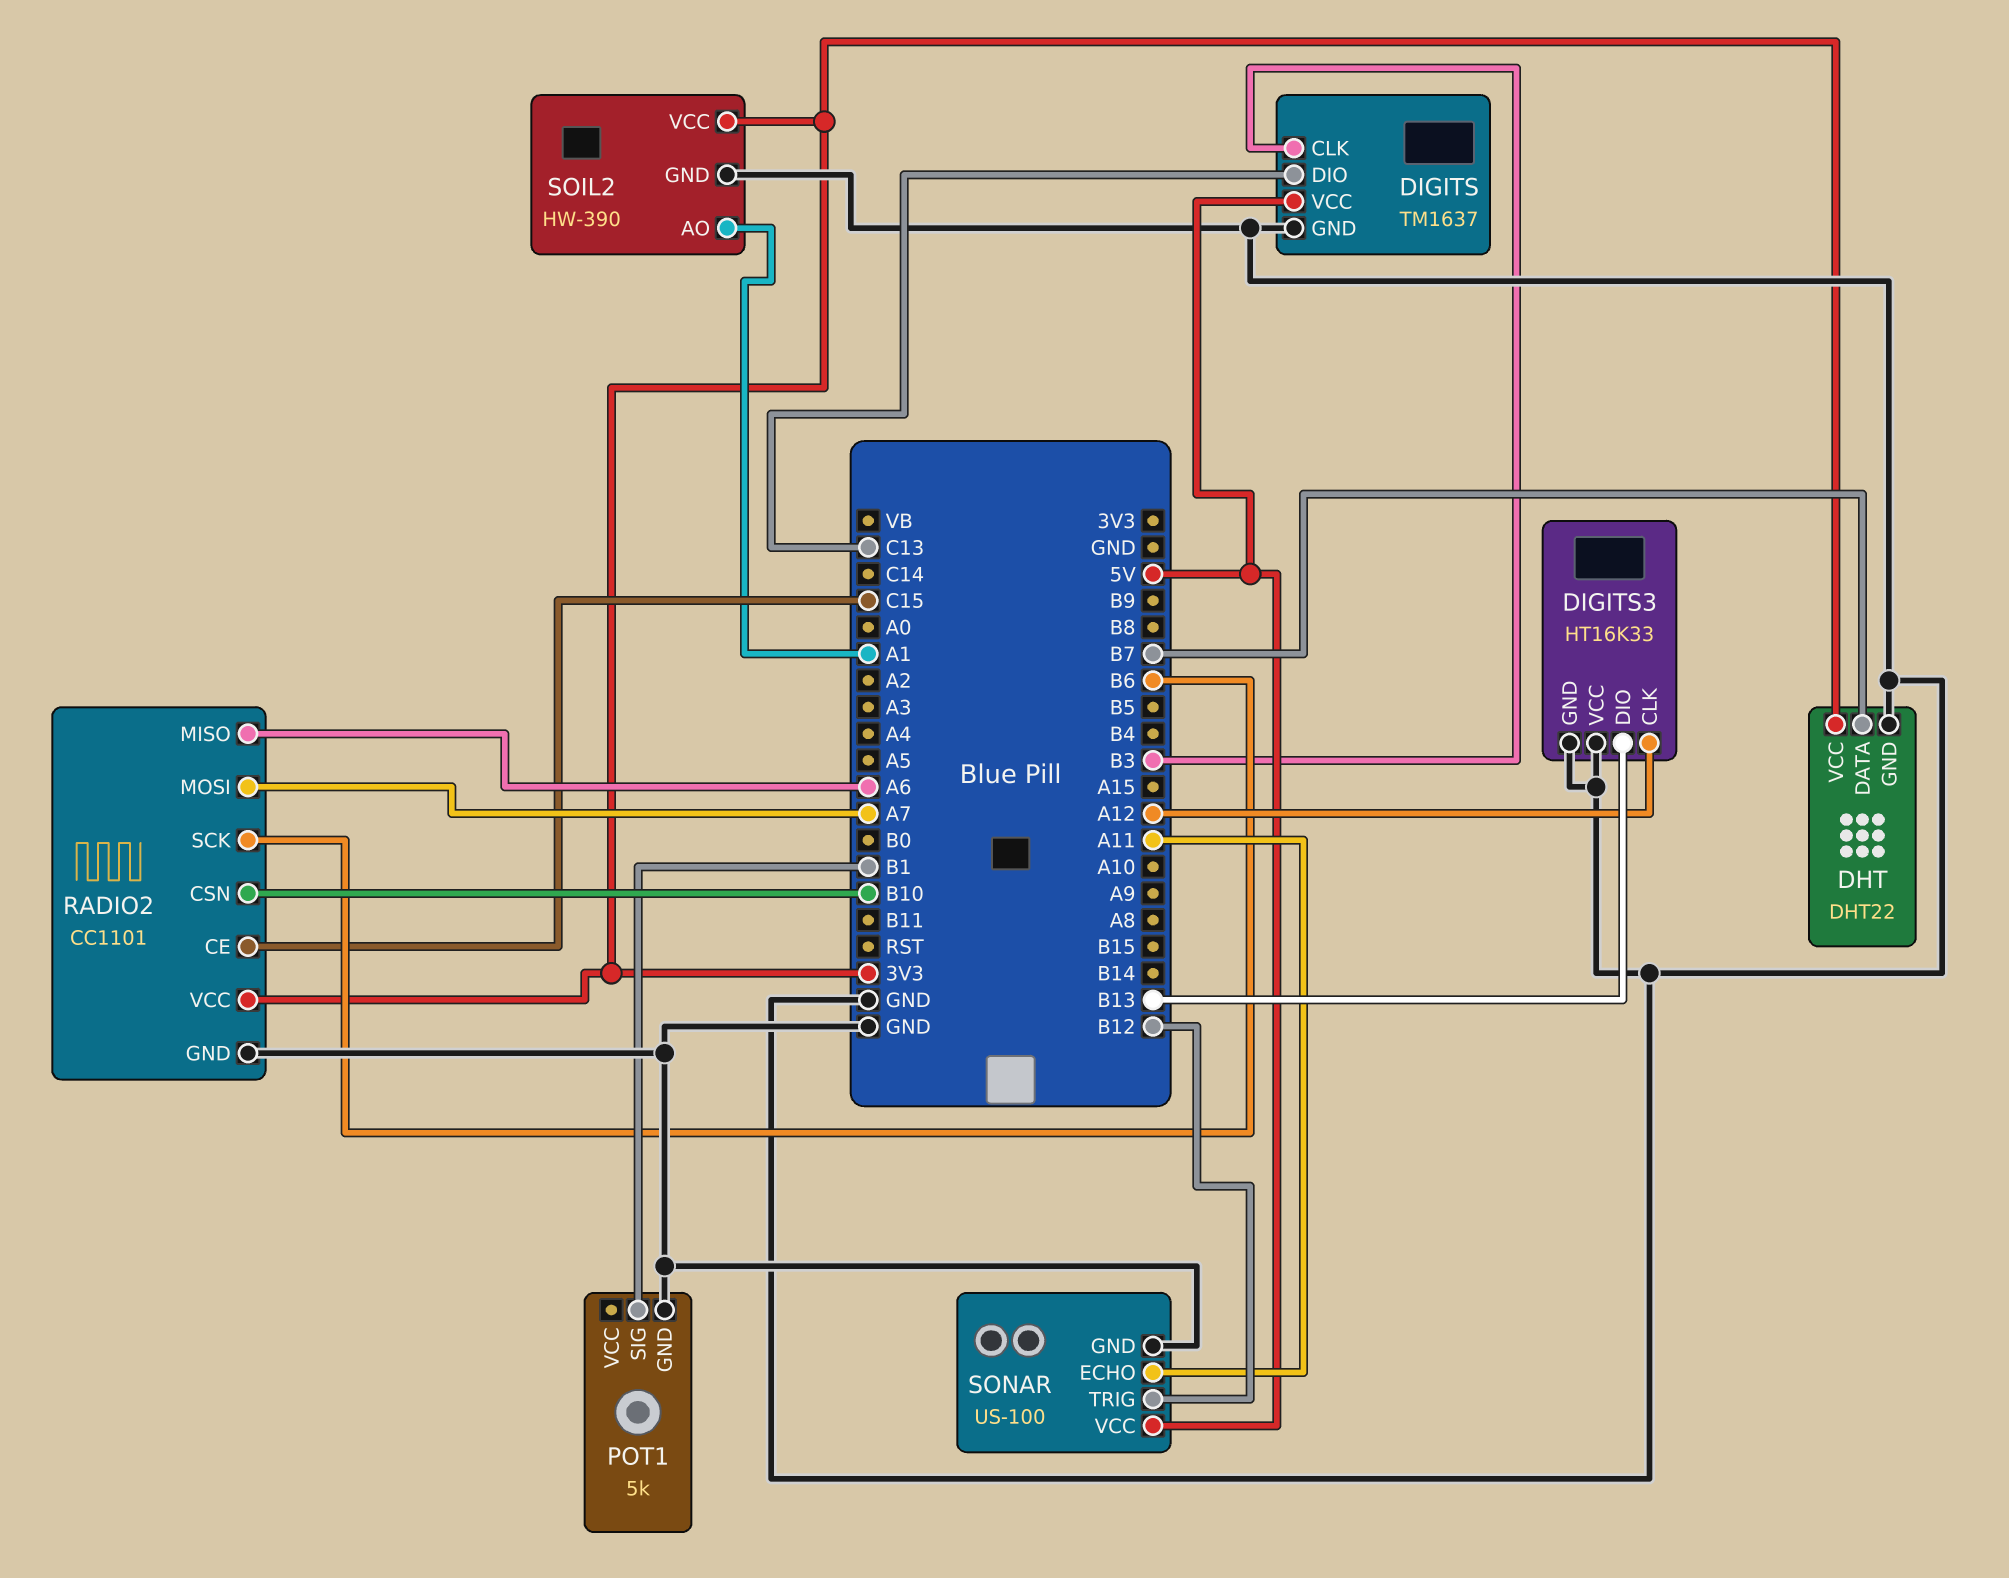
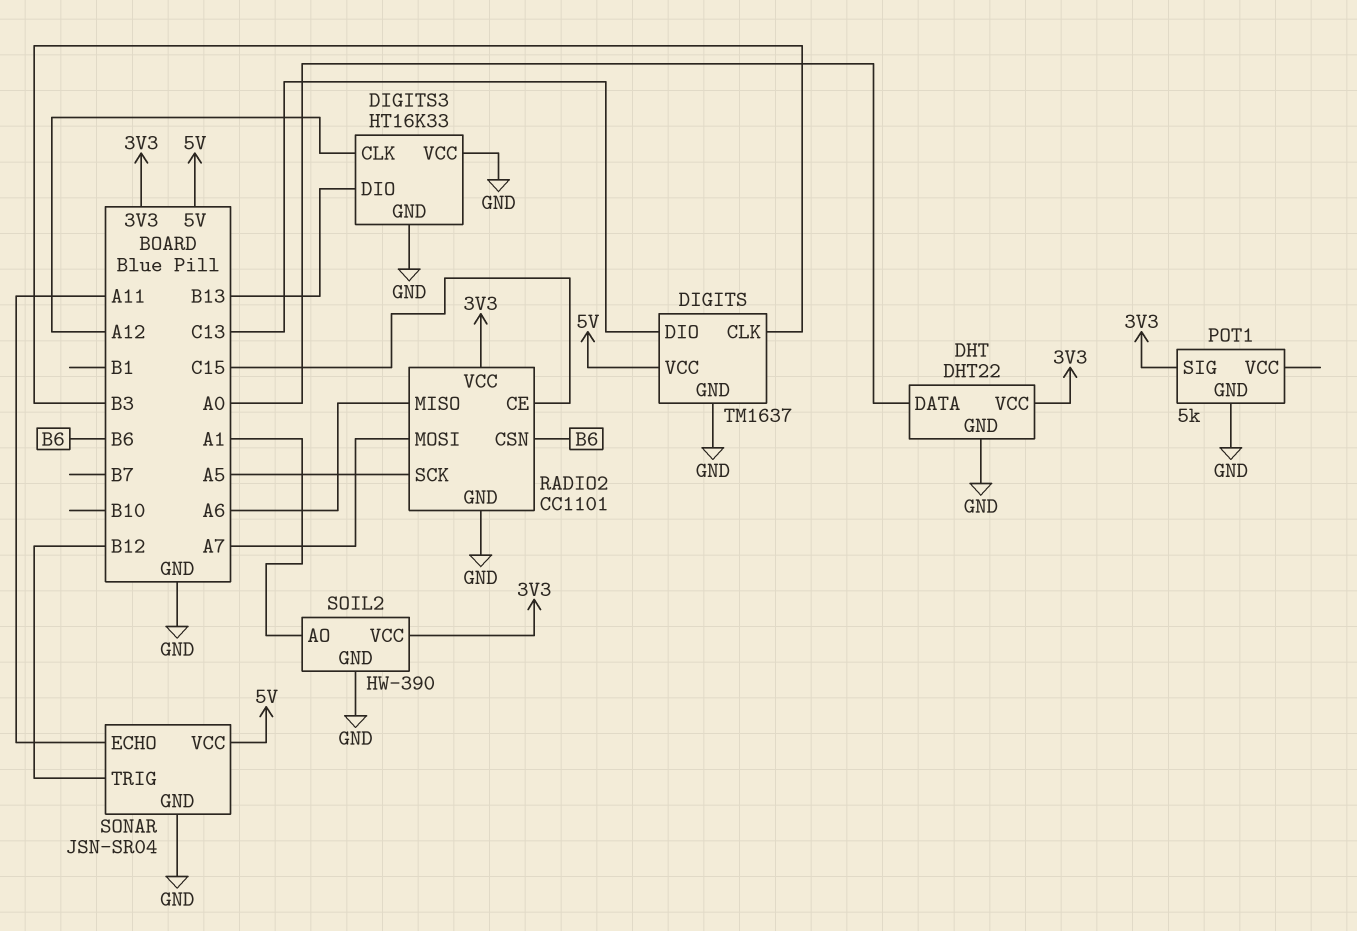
DHT pin DATA: B7 -> A0
POT1 pin SIG: B1 -> 3V3
RADIO2 pin CSN: B10 -> B6
RADIO2 pin SCK: B6 -> A5
SONAR: US-100 -> JSN-SR04

